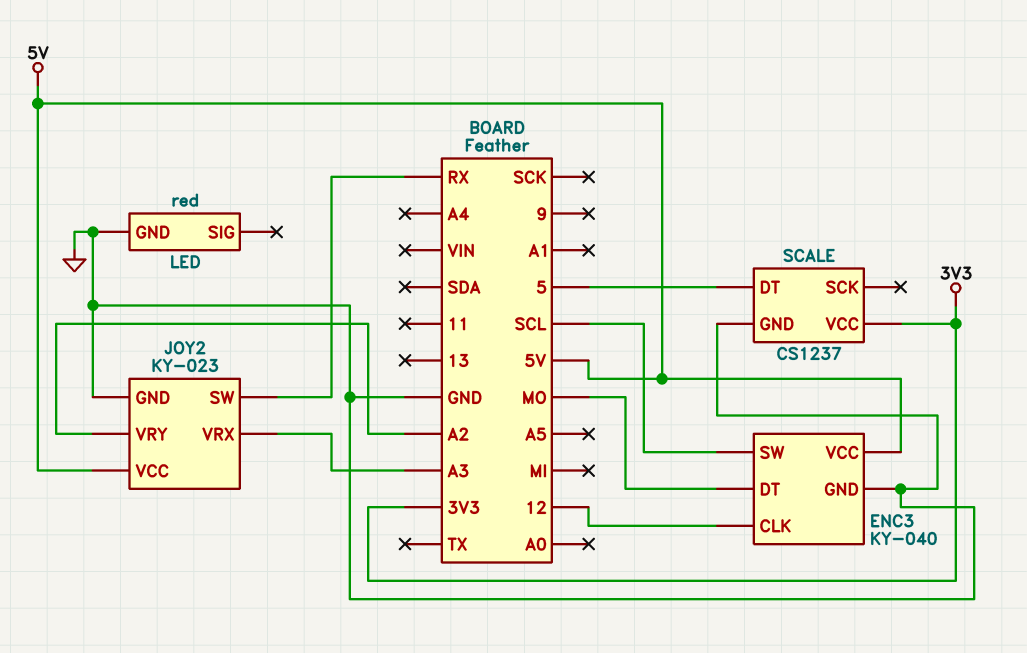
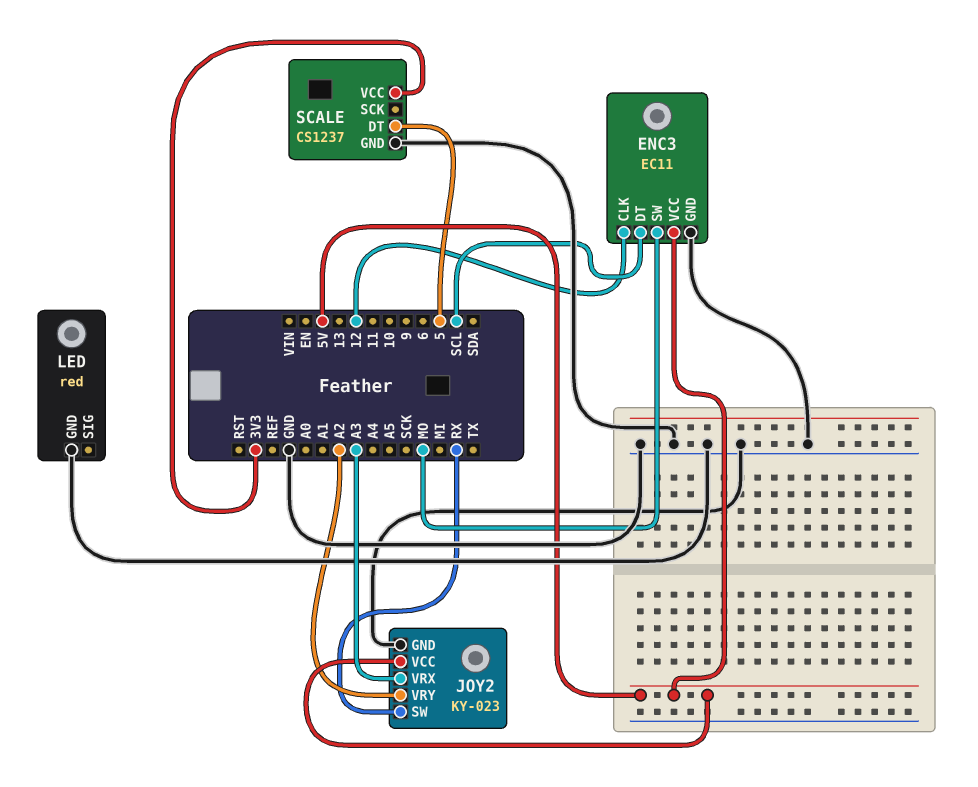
ENC3: KY-040 -> EC11
ENC3 pin DT: MO -> SCL
ENC3 pin SW: SCL -> MO

